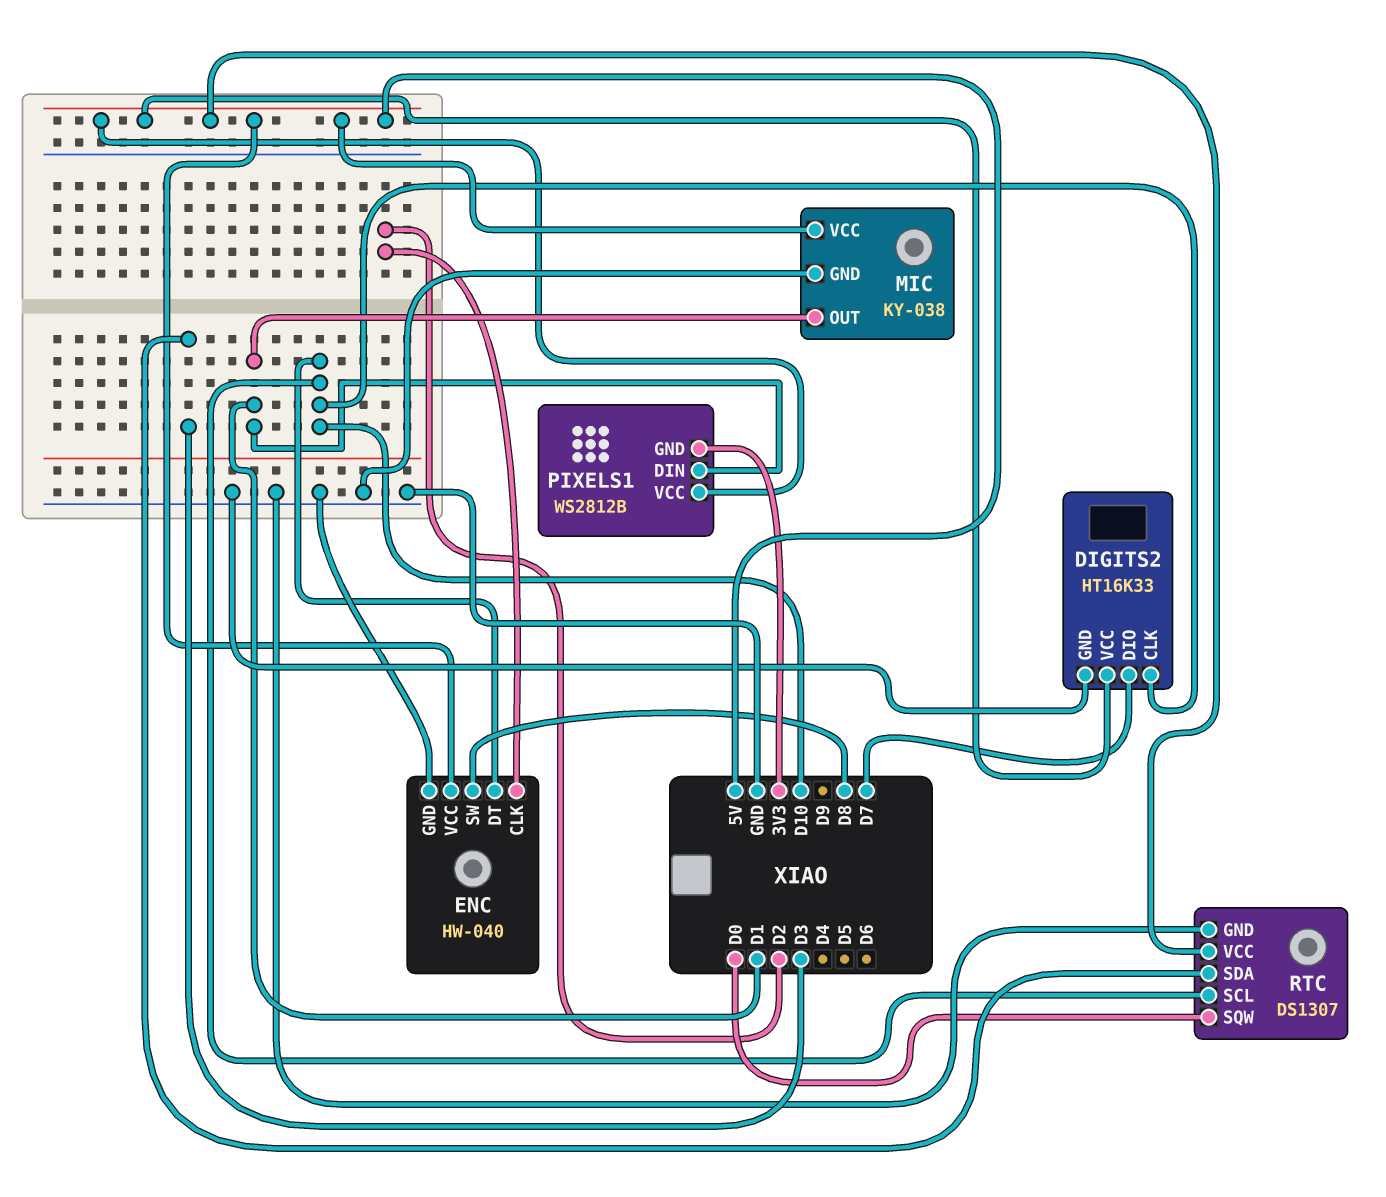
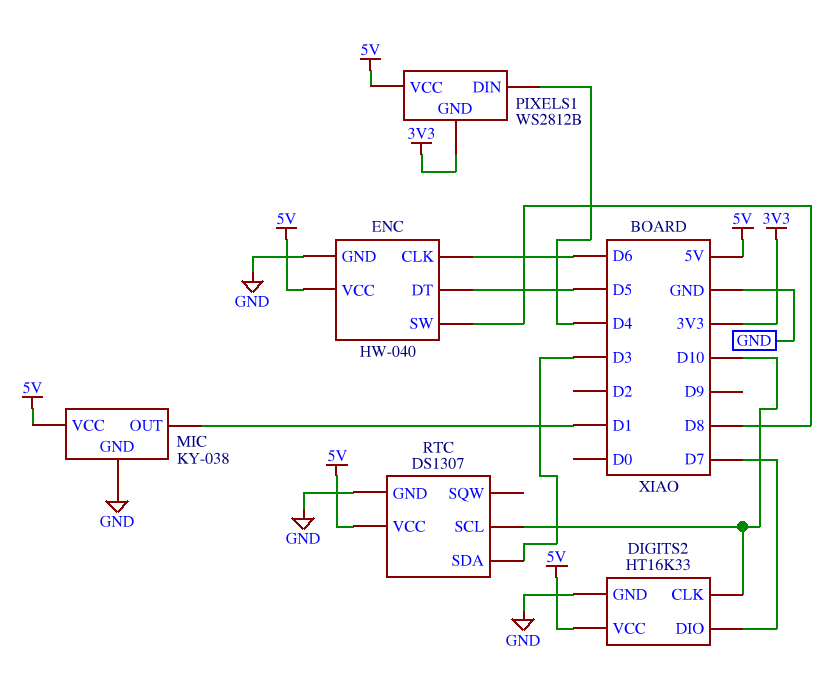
ENC pin CLK: D2 -> D6
ENC pin DT: D10 -> D5
PIXELS1 pin DIN: D1 -> D4
RTC pin SQW: D0 -> none

